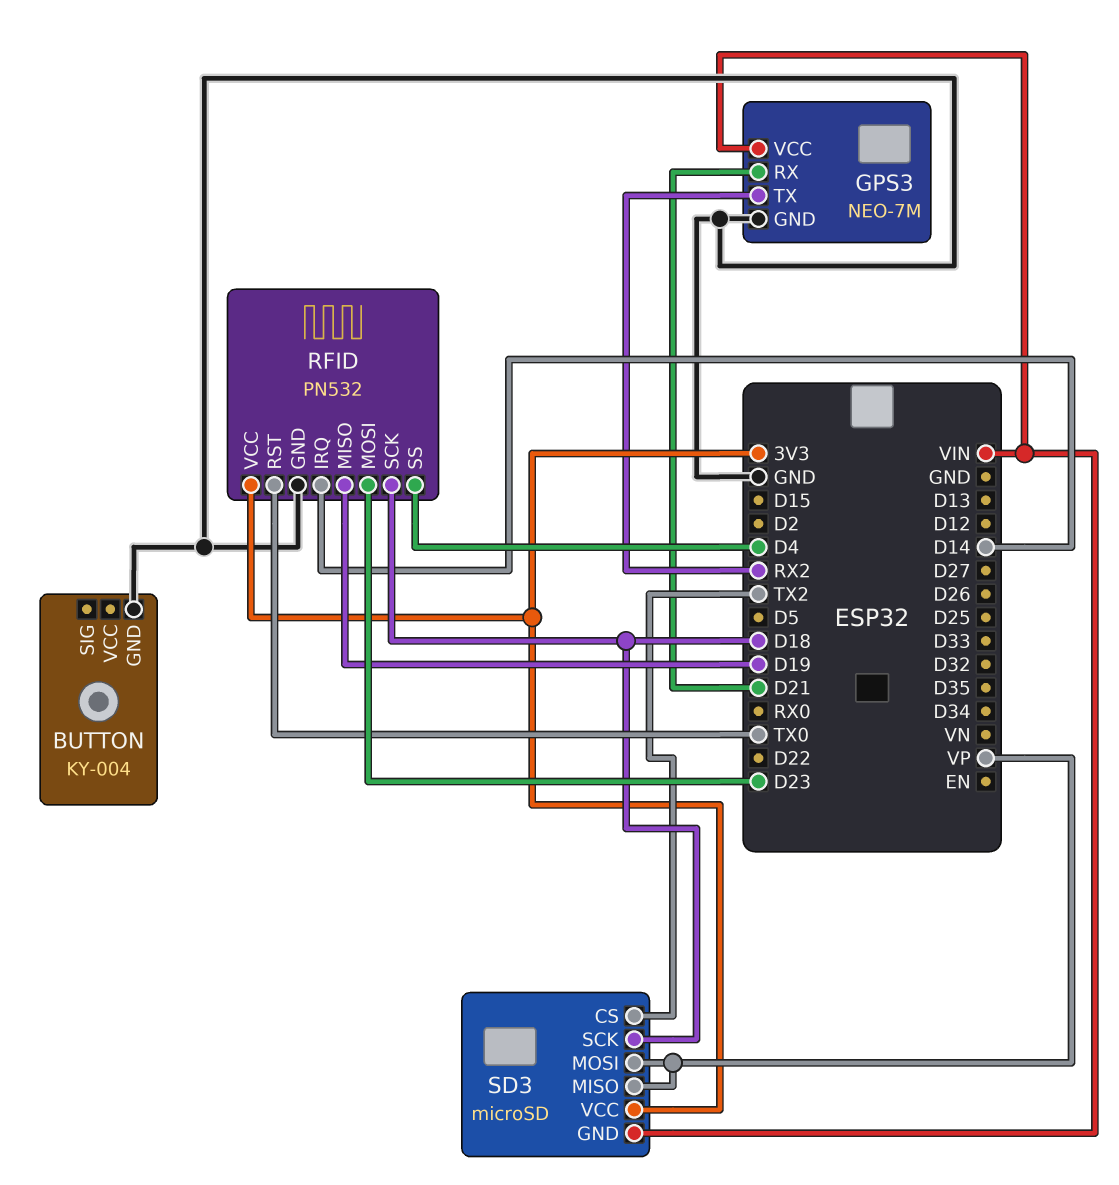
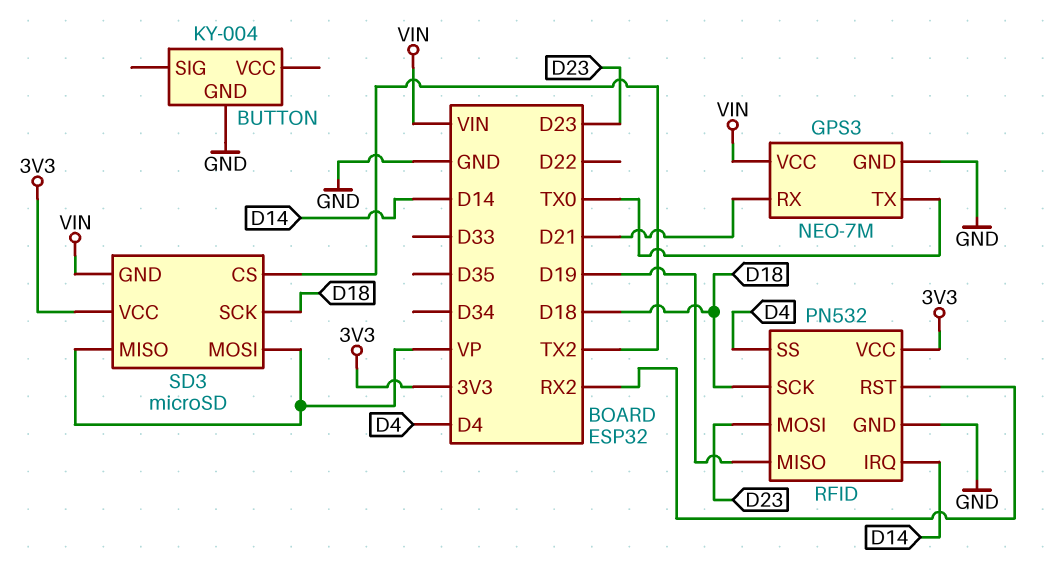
GPS3 pin TX: RX2 -> TX0
RFID pin RST: TX0 -> RX2

